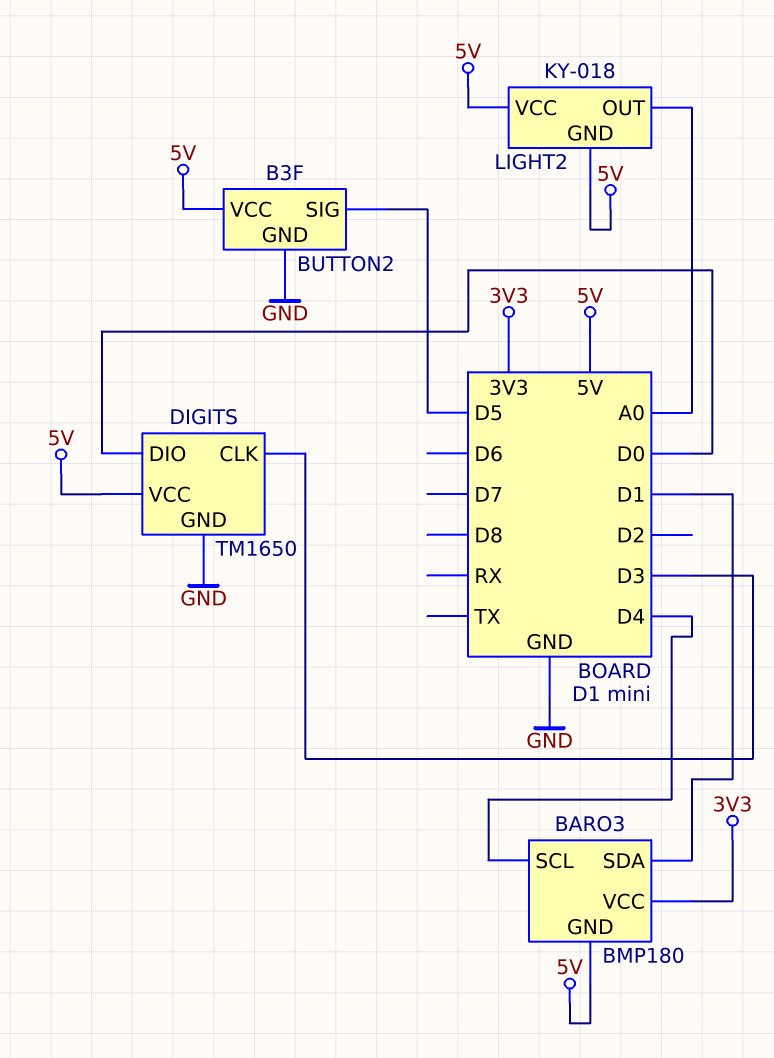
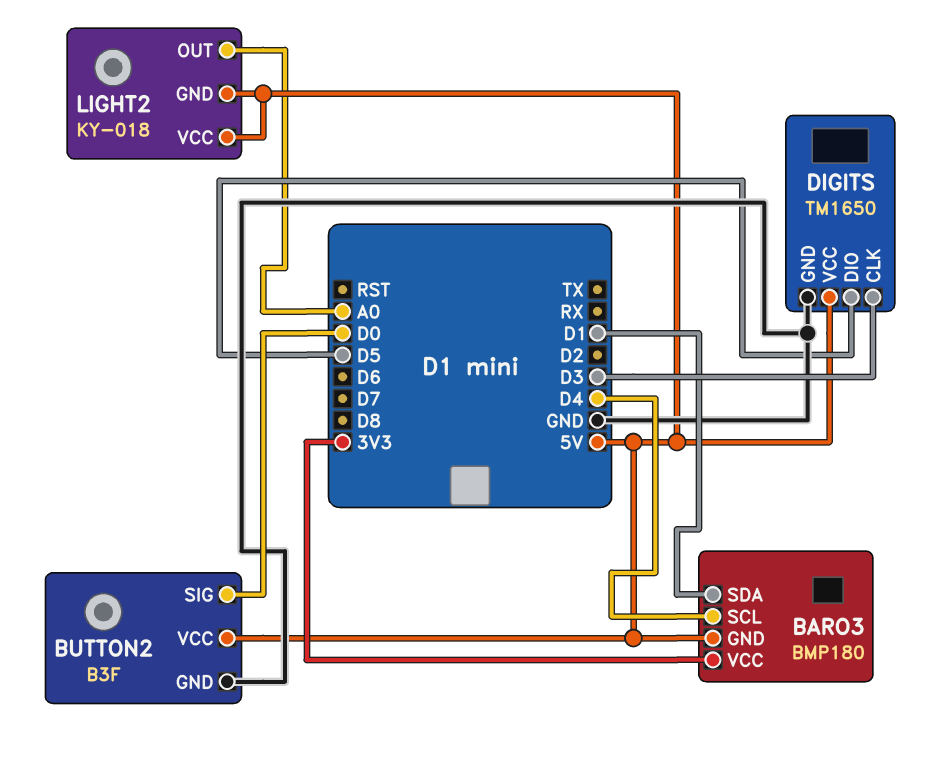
BUTTON2 pin SIG: D5 -> D0
DIGITS pin DIO: D0 -> D5

